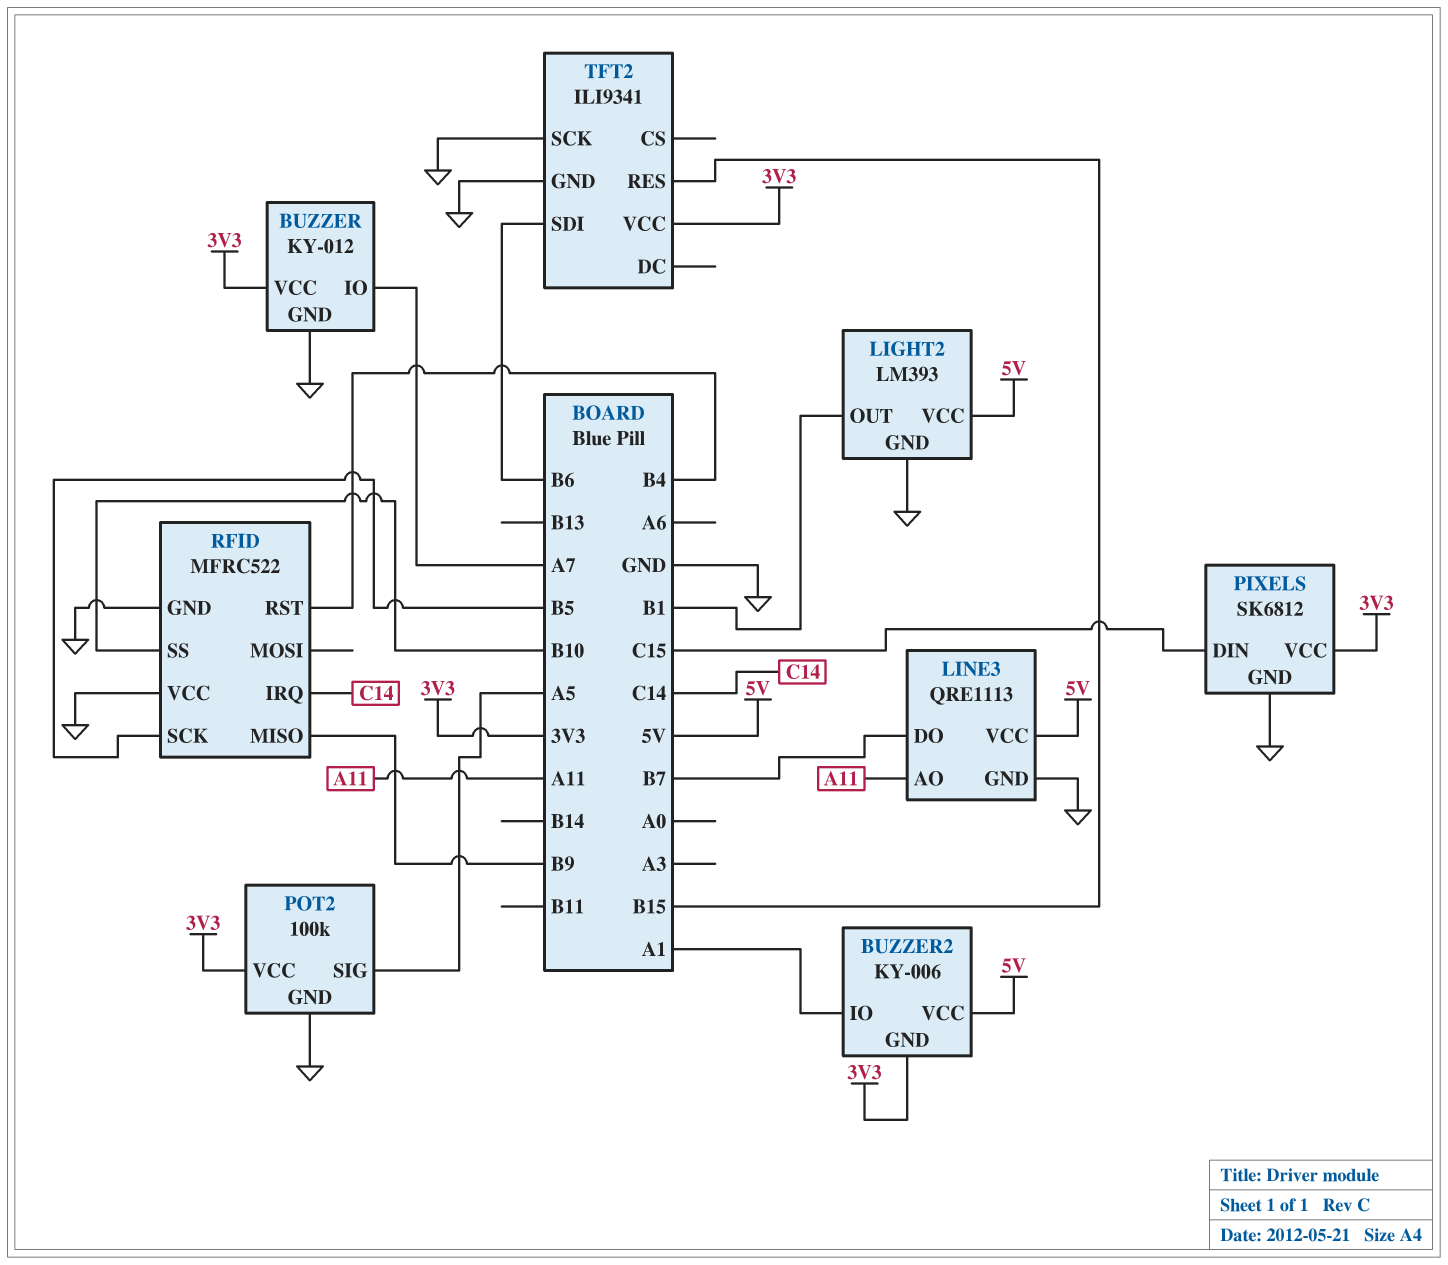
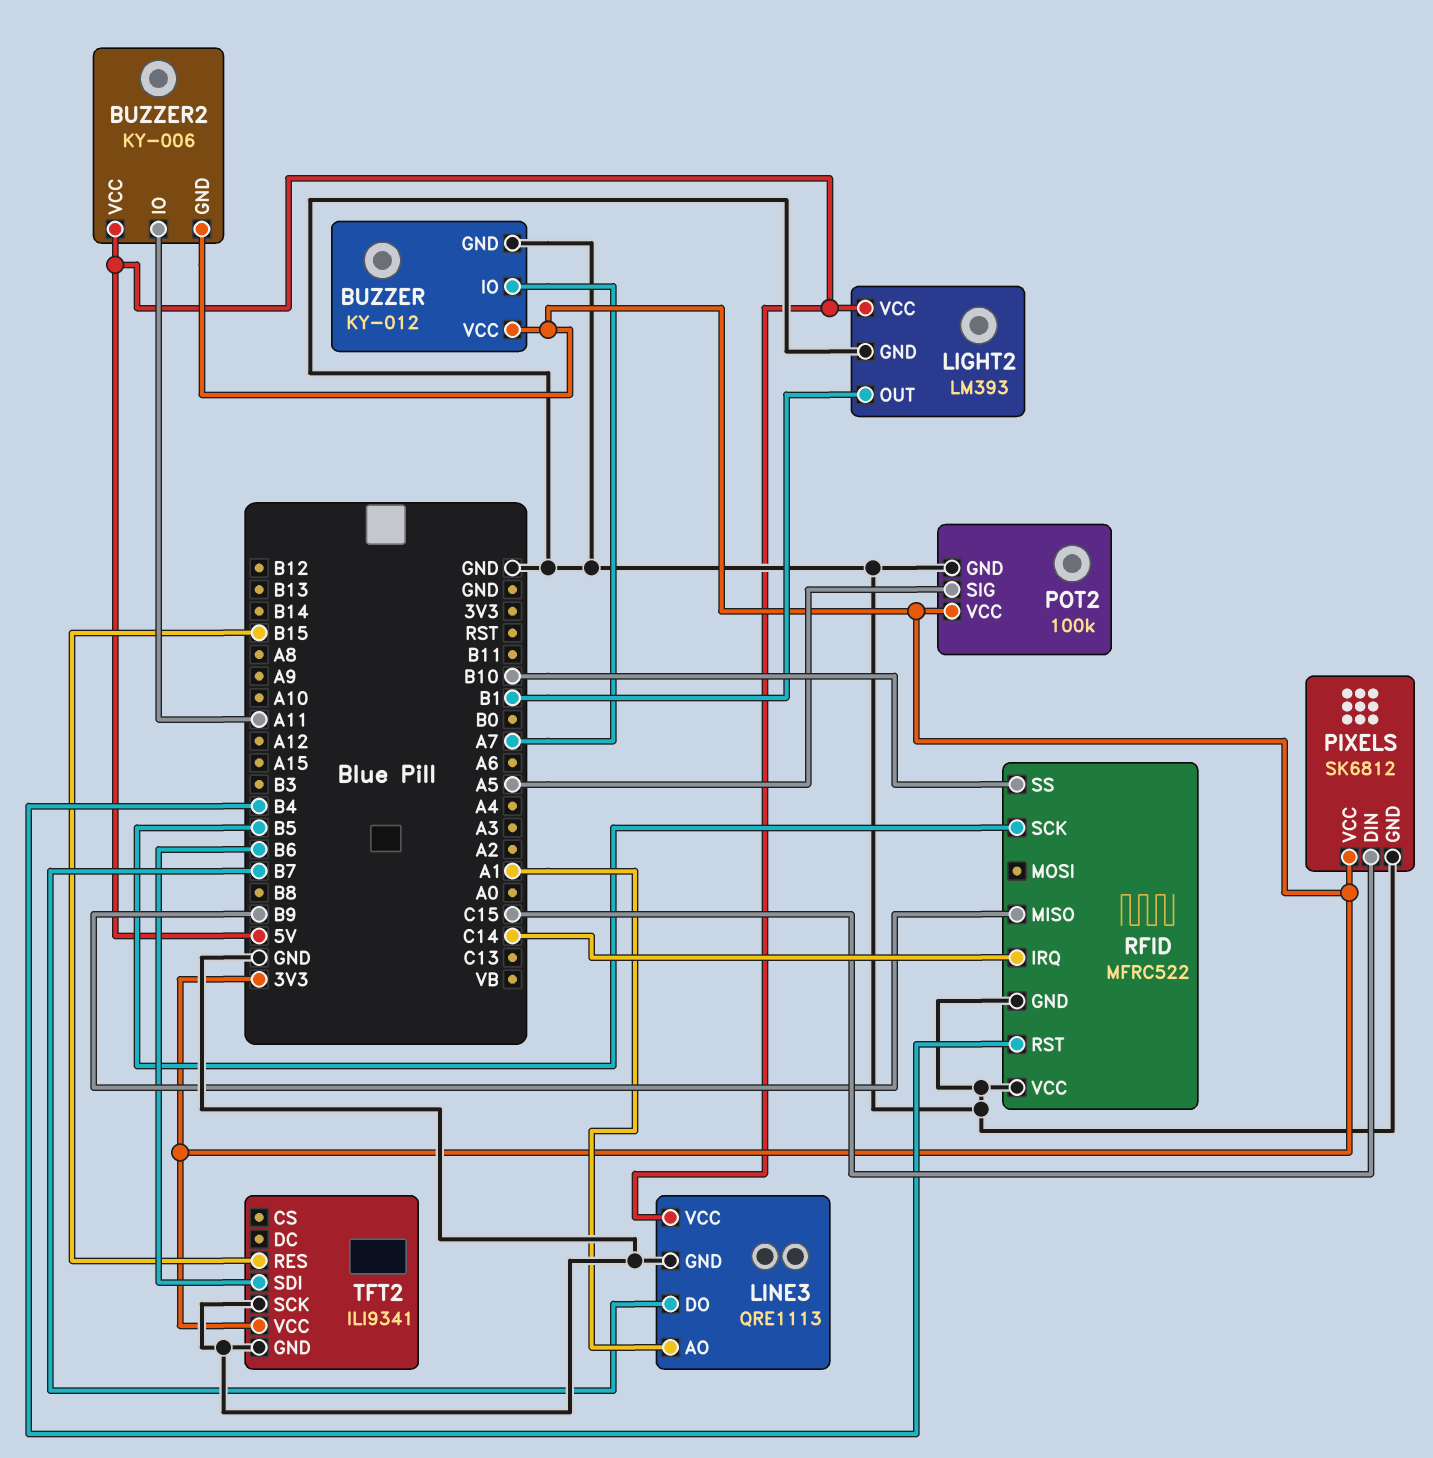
BUZZER2 pin IO: A1 -> A11
LINE3 pin AO: A11 -> A1

